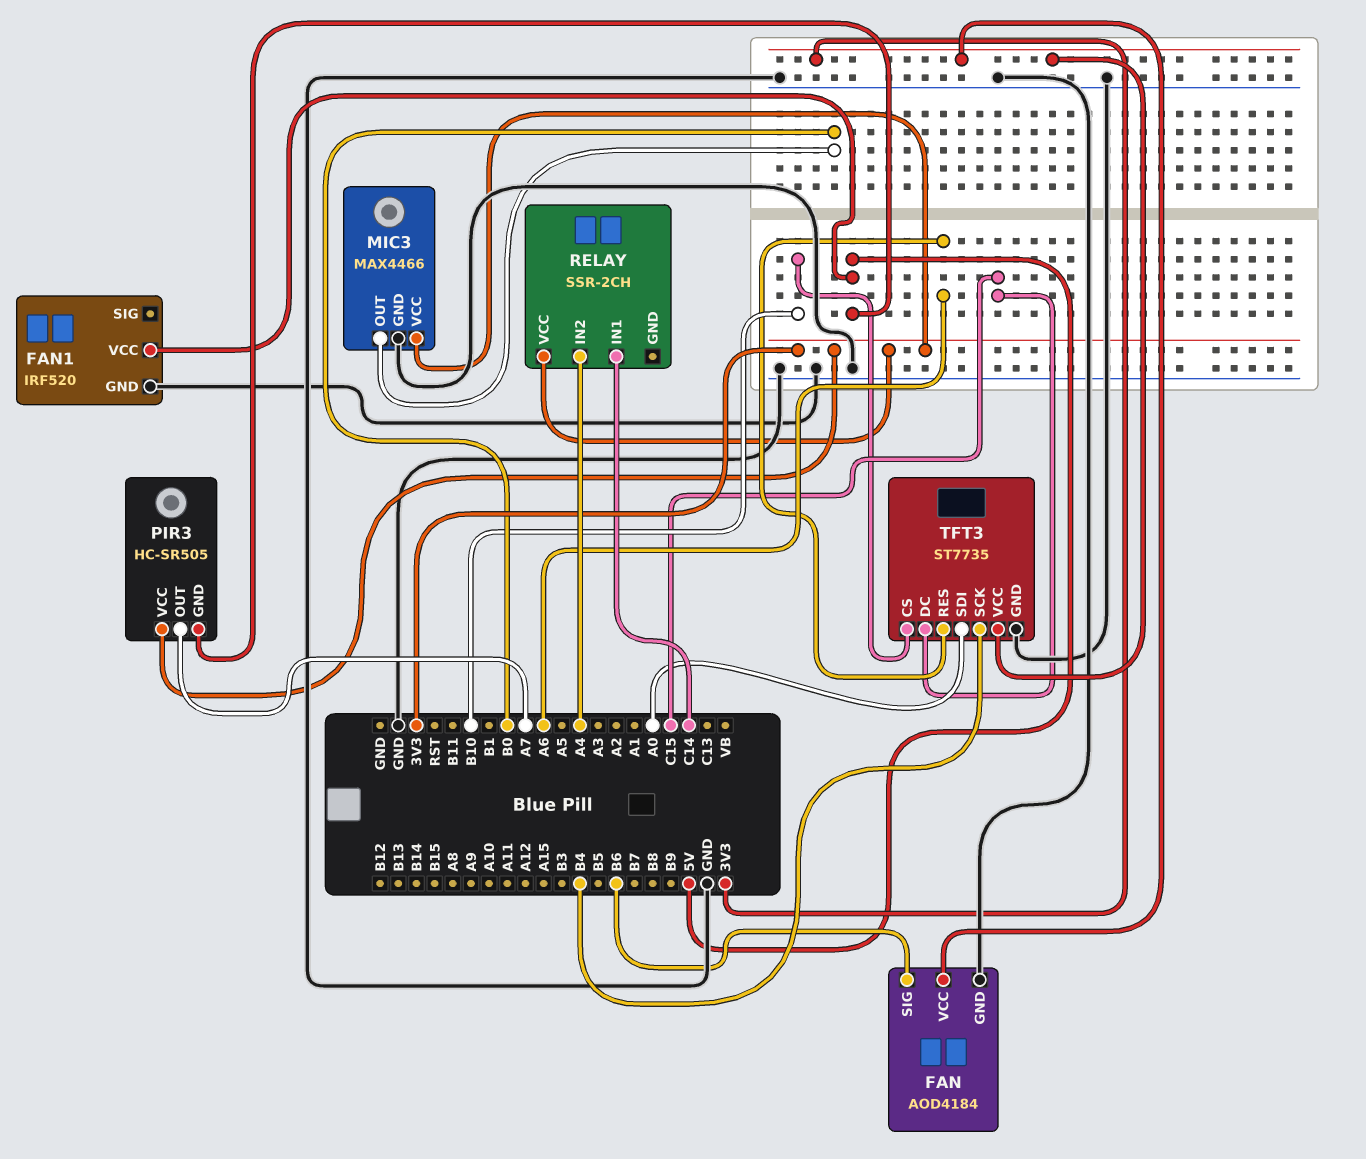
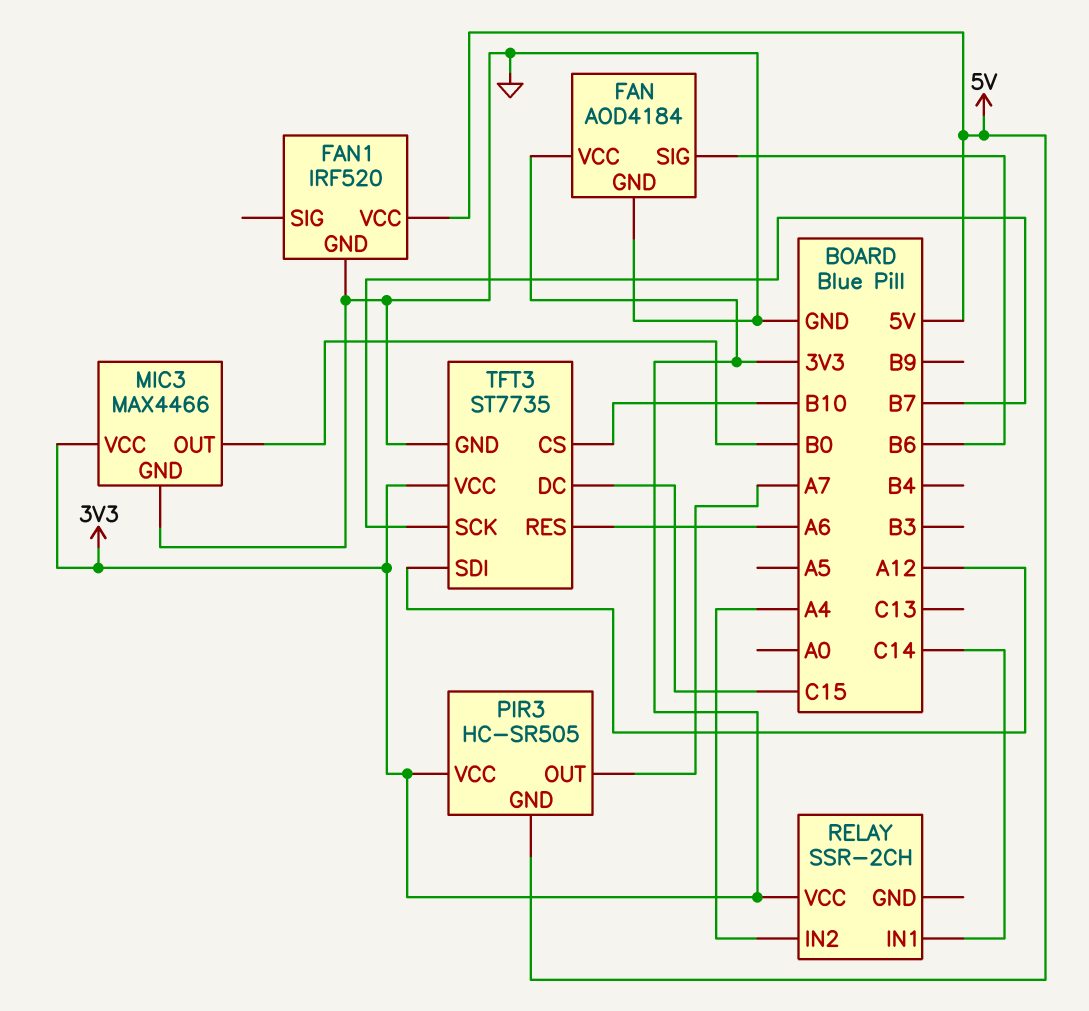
TFT3 pin SCK: B4 -> B7
TFT3 pin SDI: A0 -> A12

